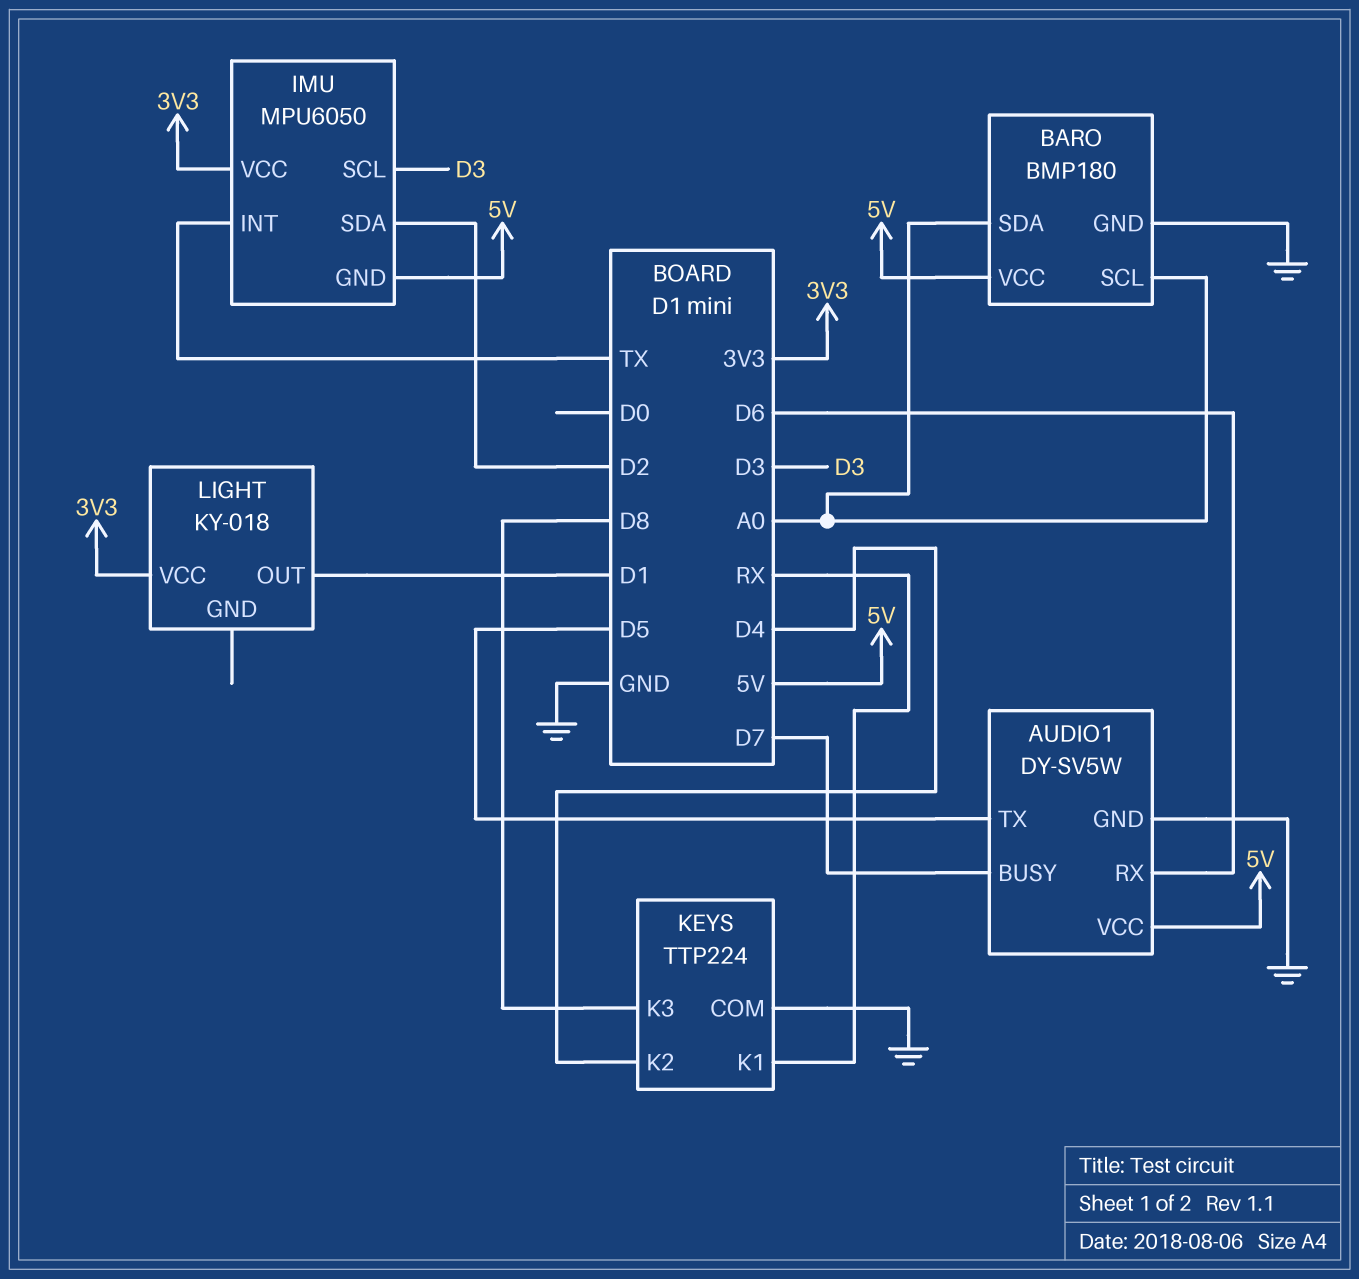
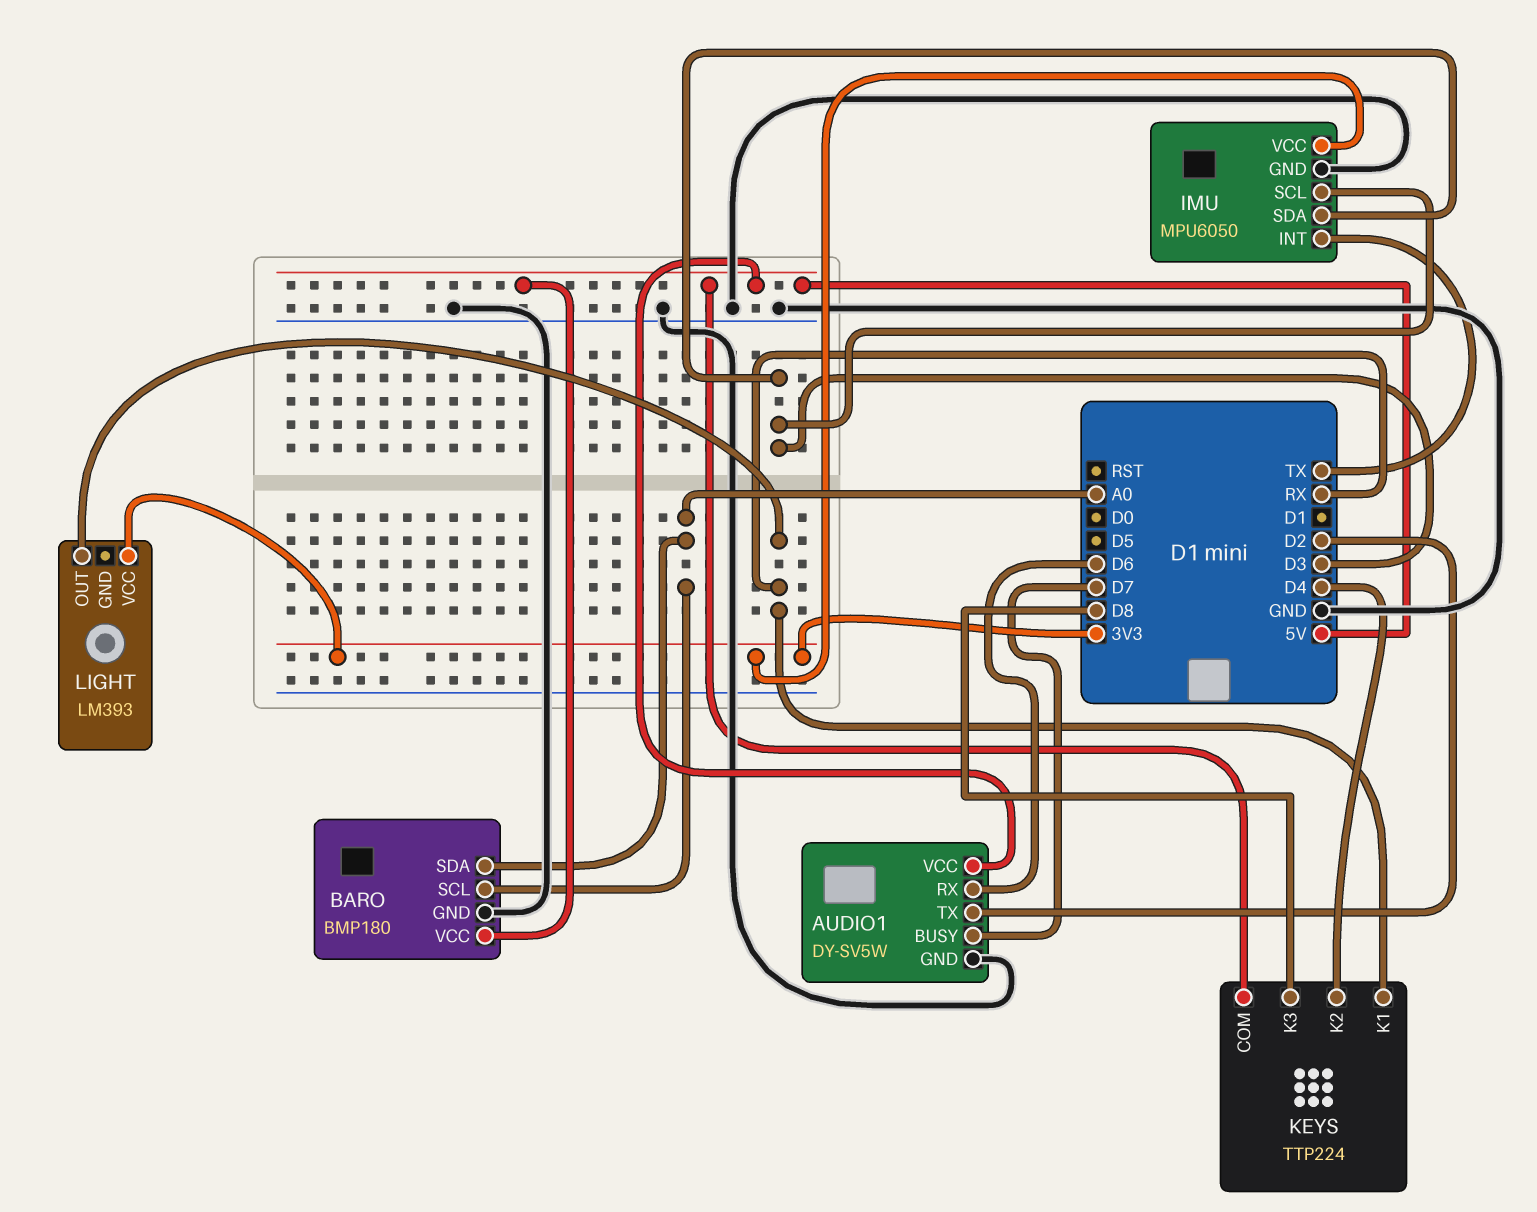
AUDIO1 pin TX: D5 -> D2
IMU pin GND: 5V -> GND
IMU pin SDA: D2 -> D3
KEYS pin COM: GND -> 5V
LIGHT: KY-018 -> LM393
LIGHT pin OUT: D1 -> RX

